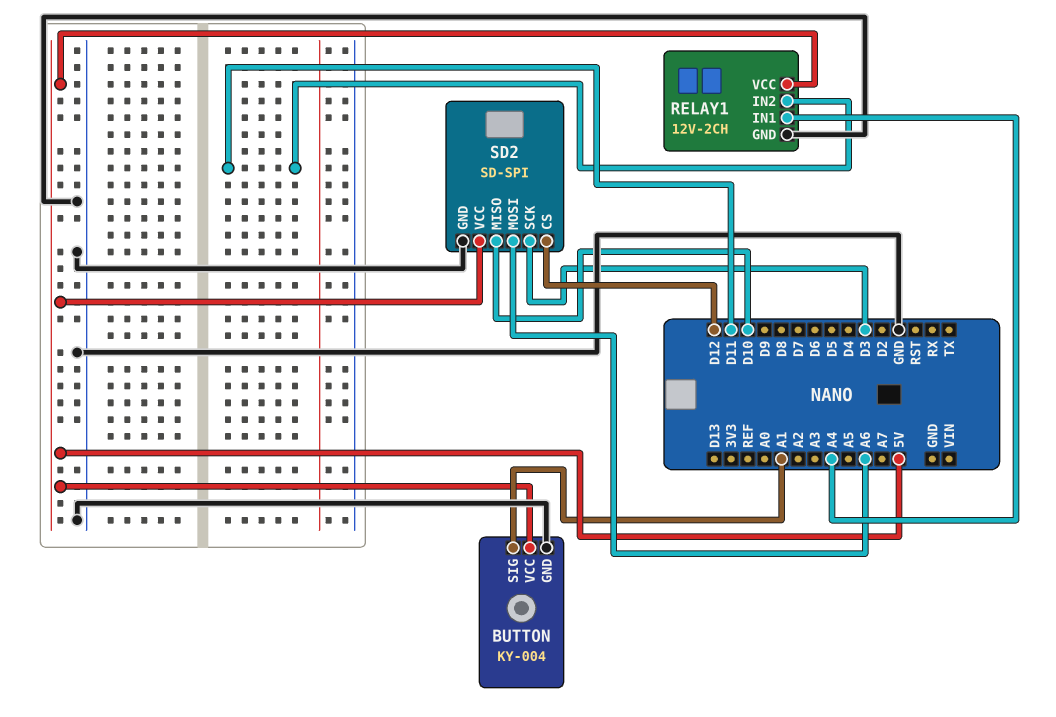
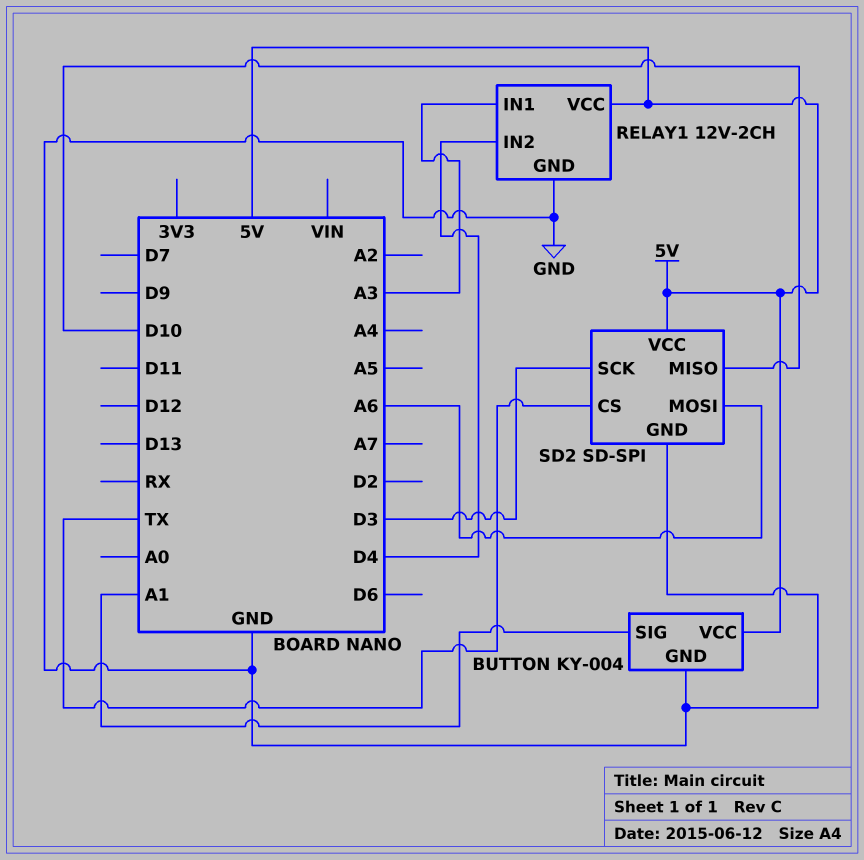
RELAY1 pin IN1: A4 -> A3
RELAY1 pin IN2: D11 -> D4
SD2 pin CS: D12 -> TX

